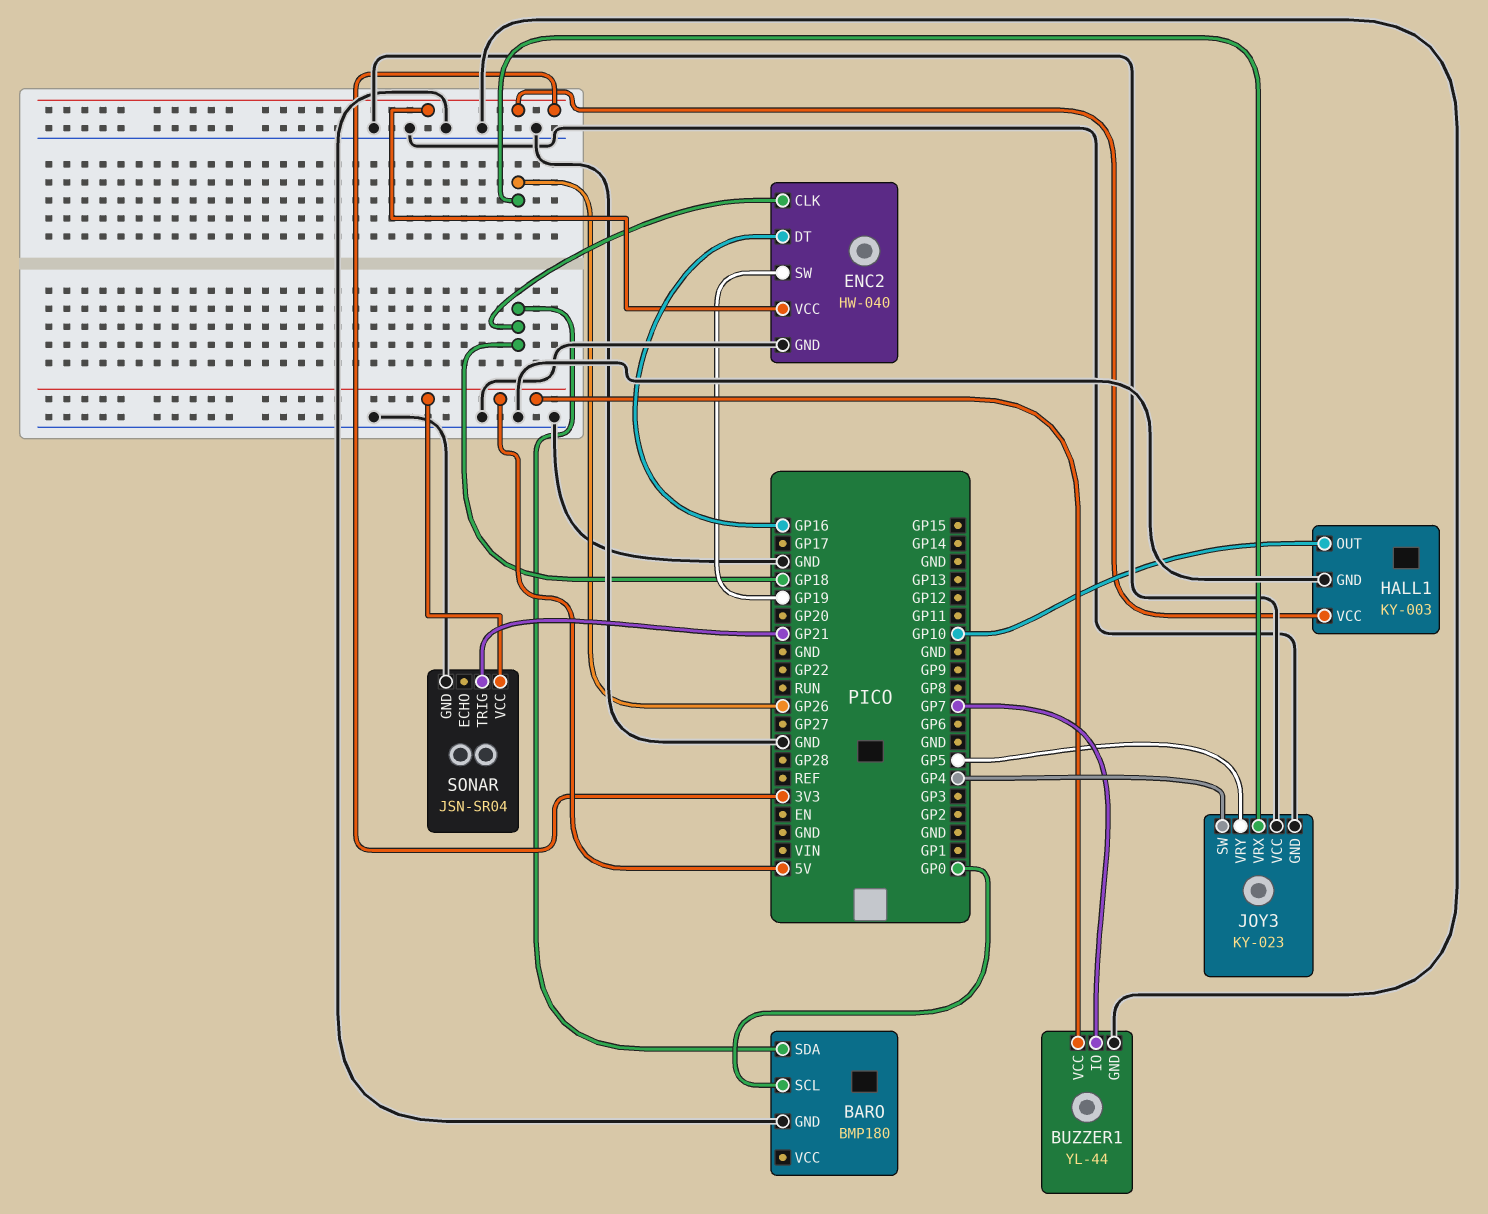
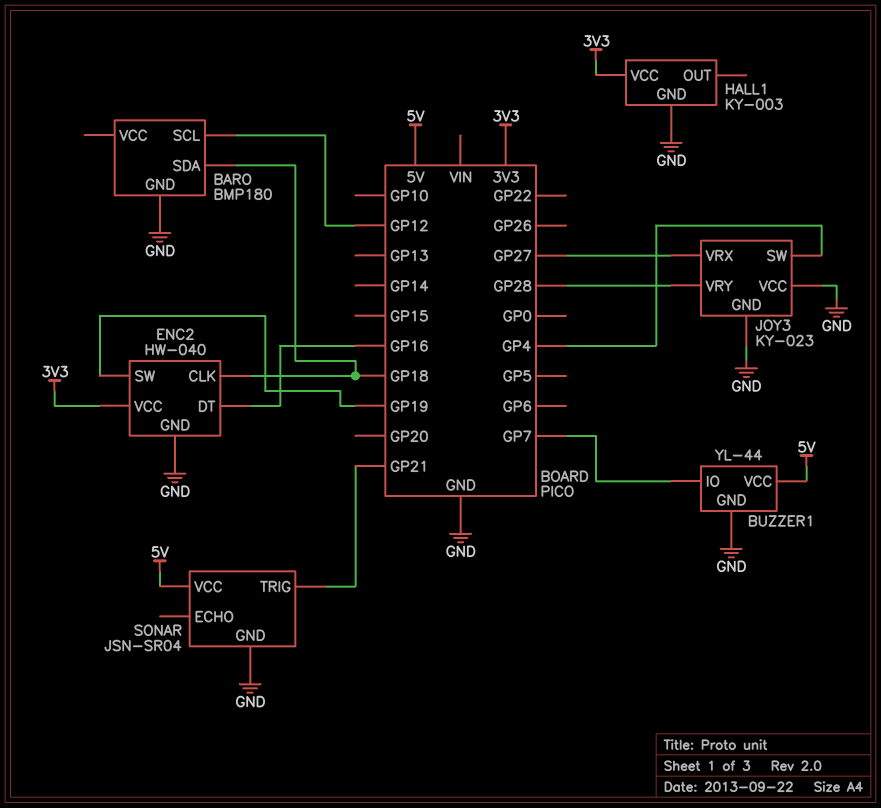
BARO pin SCL: GP0 -> GP12
HALL1 pin OUT: GP10 -> none
JOY3 pin VRX: GP26 -> GP27
JOY3 pin VRY: GP5 -> GP28

